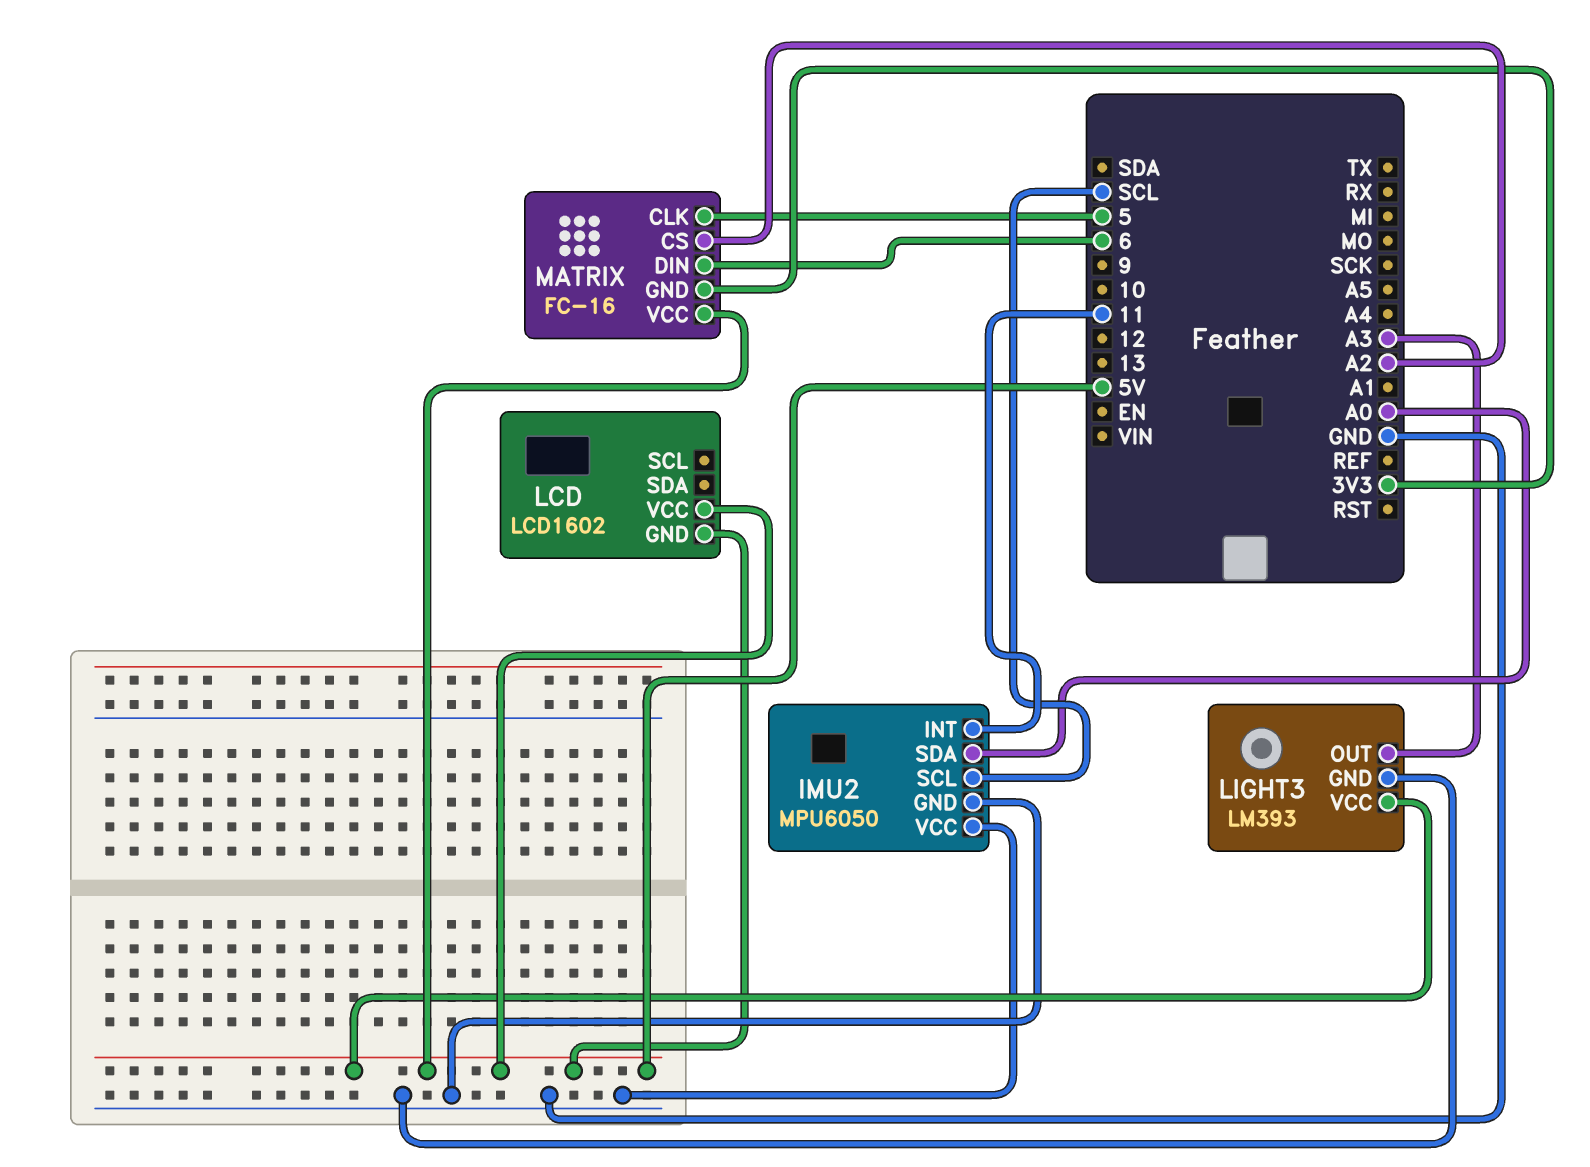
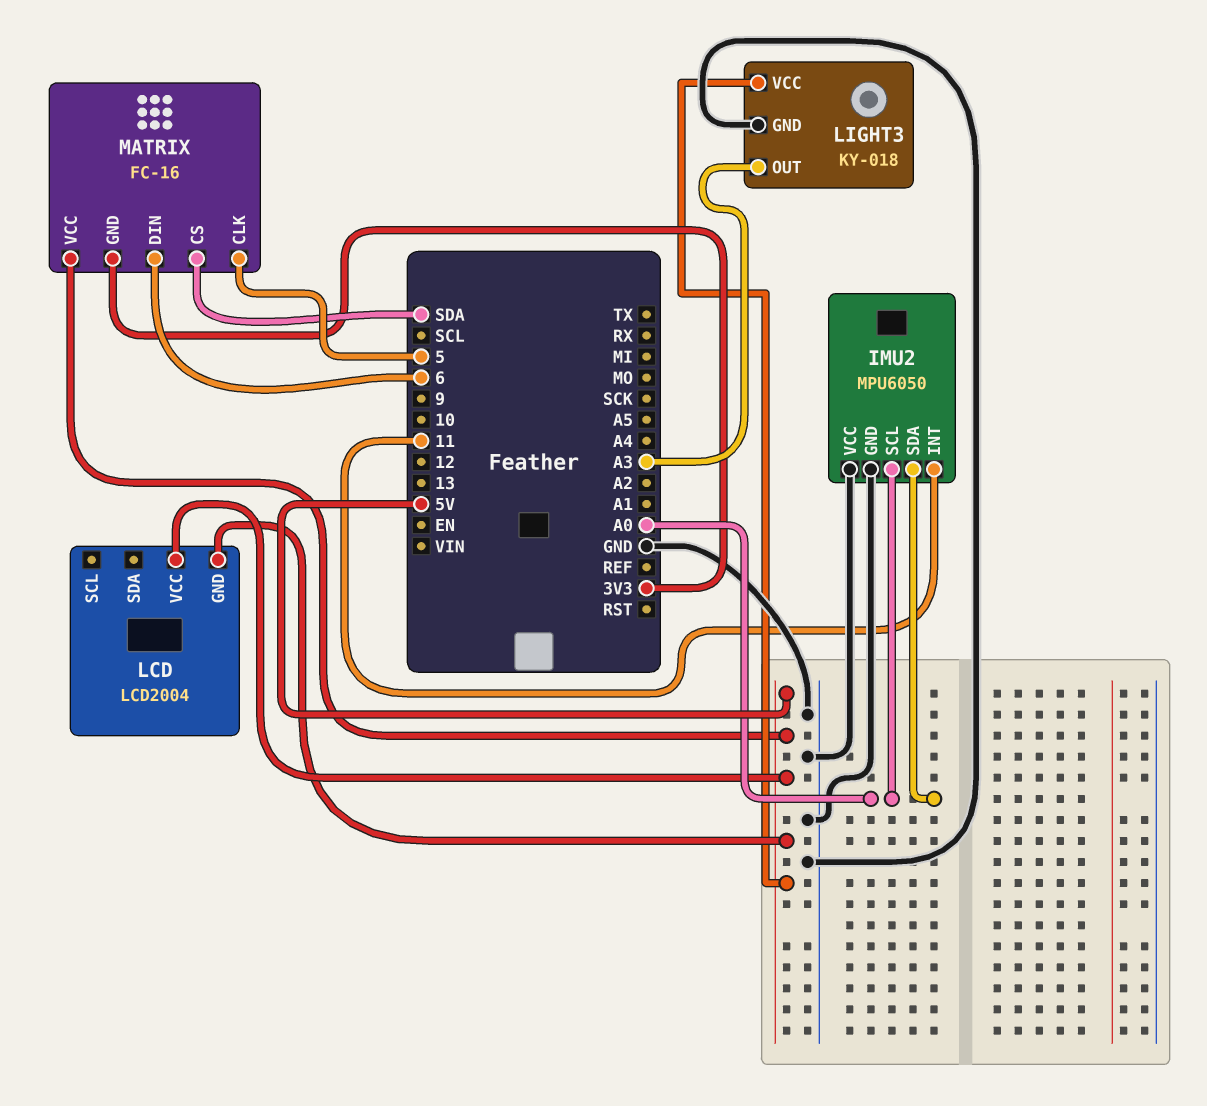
IMU2 pin SCL: SCL -> A0
LCD: LCD1602 -> LCD2004
LIGHT3: LM393 -> KY-018
MATRIX pin CS: A2 -> SDA

